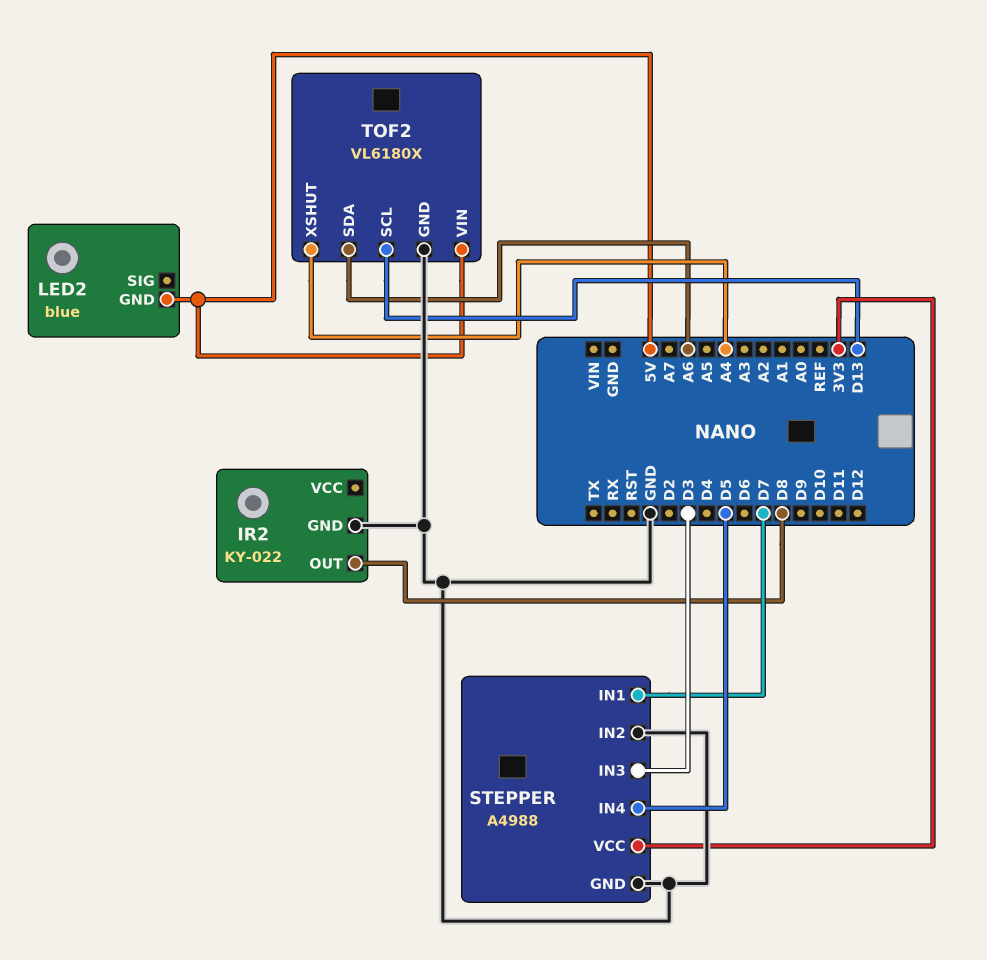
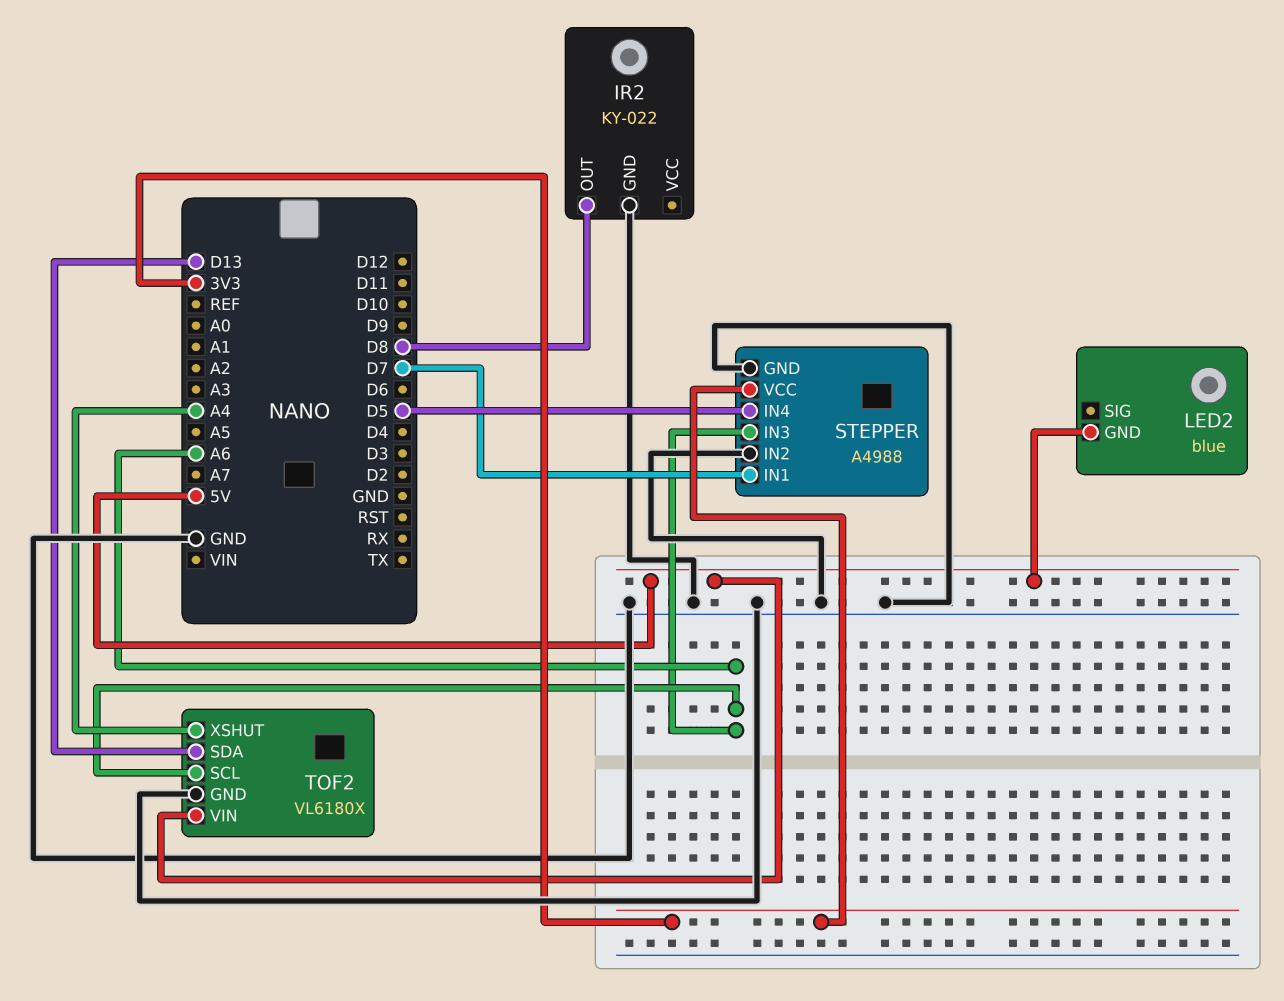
STEPPER pin IN3: D3 -> A6
TOF2 pin SCL: D13 -> A6
TOF2 pin SDA: A6 -> D13

